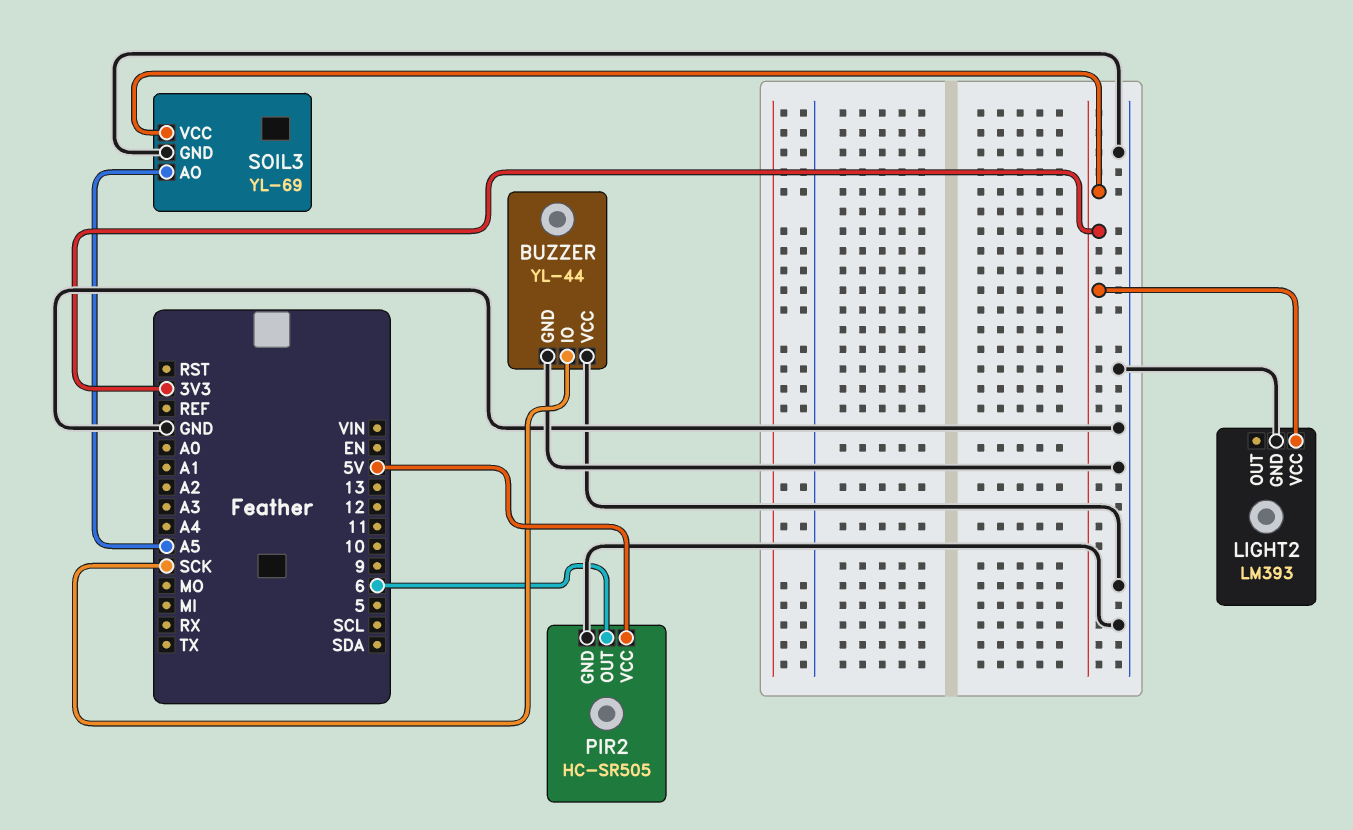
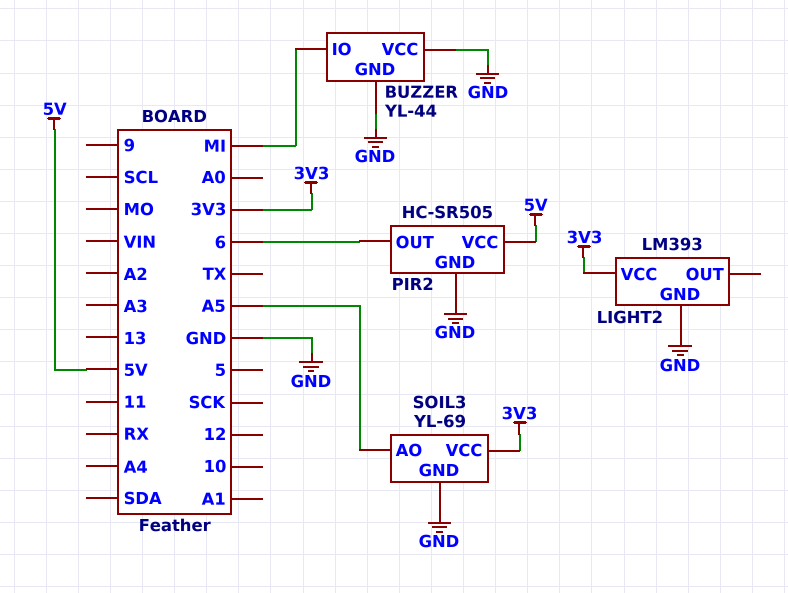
BUZZER pin IO: SCK -> MI

